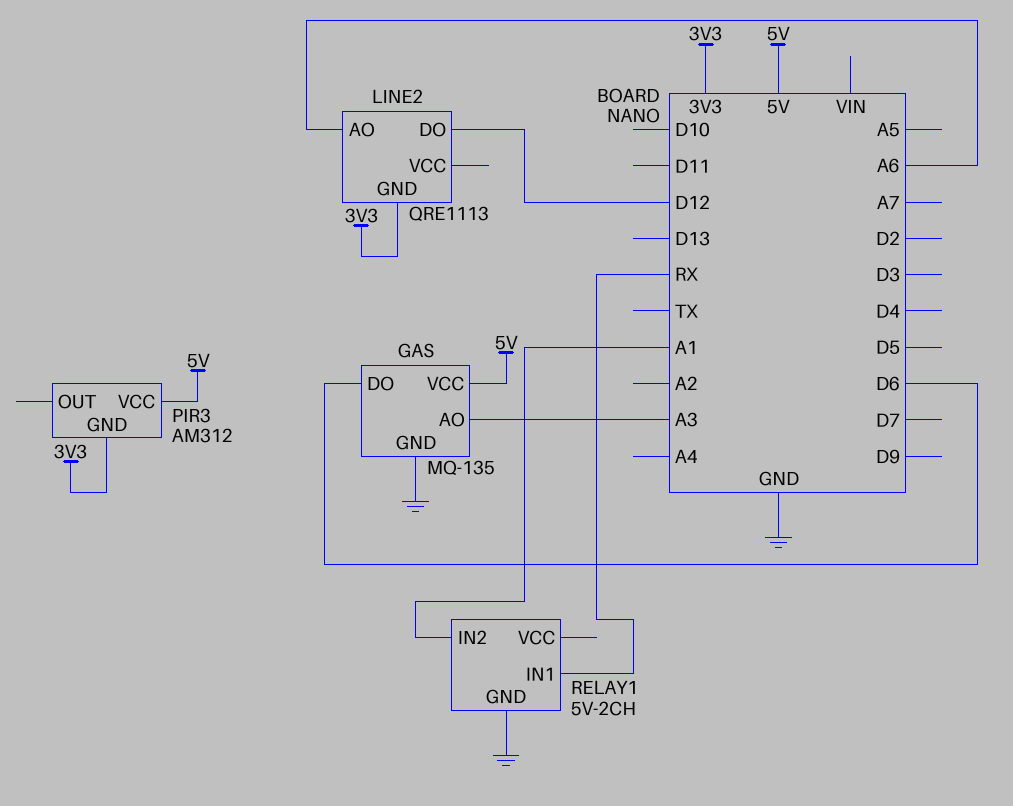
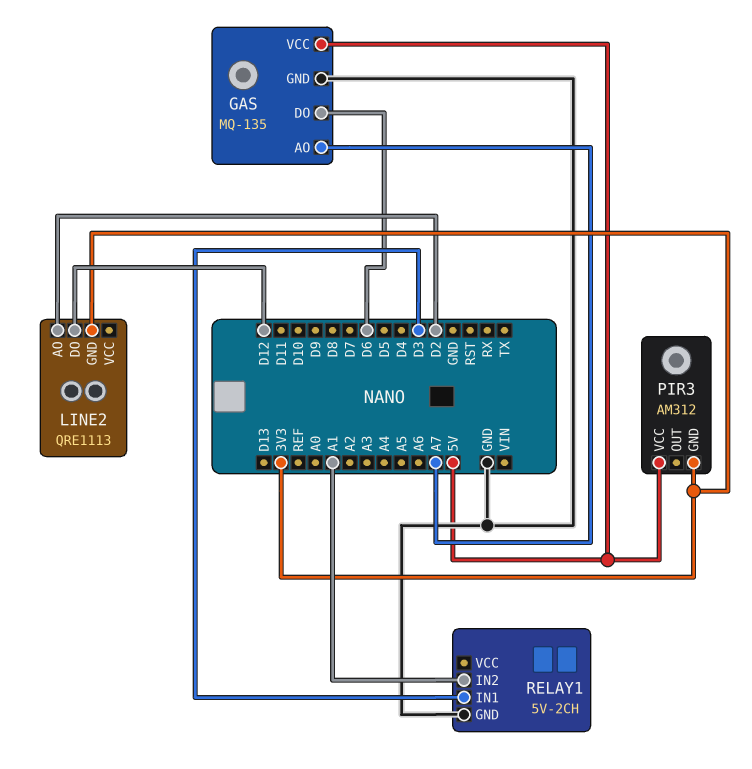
GAS pin AO: A3 -> A7
LINE2 pin AO: A6 -> D2
RELAY1 pin IN1: RX -> D3

